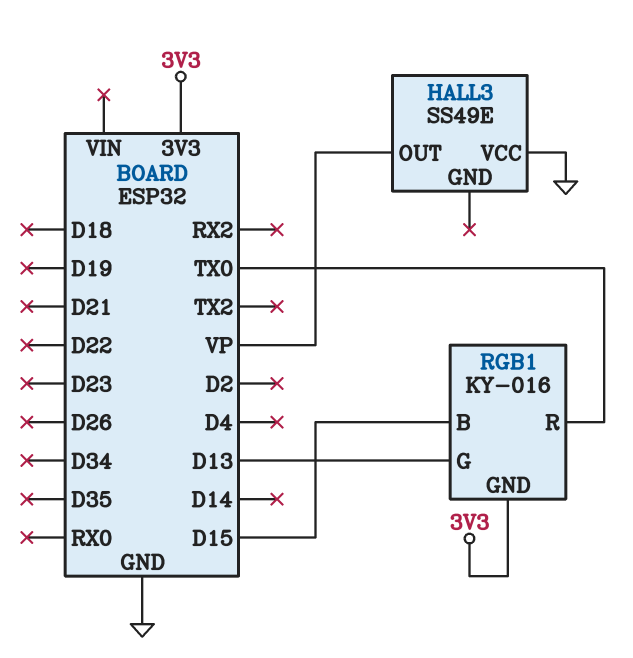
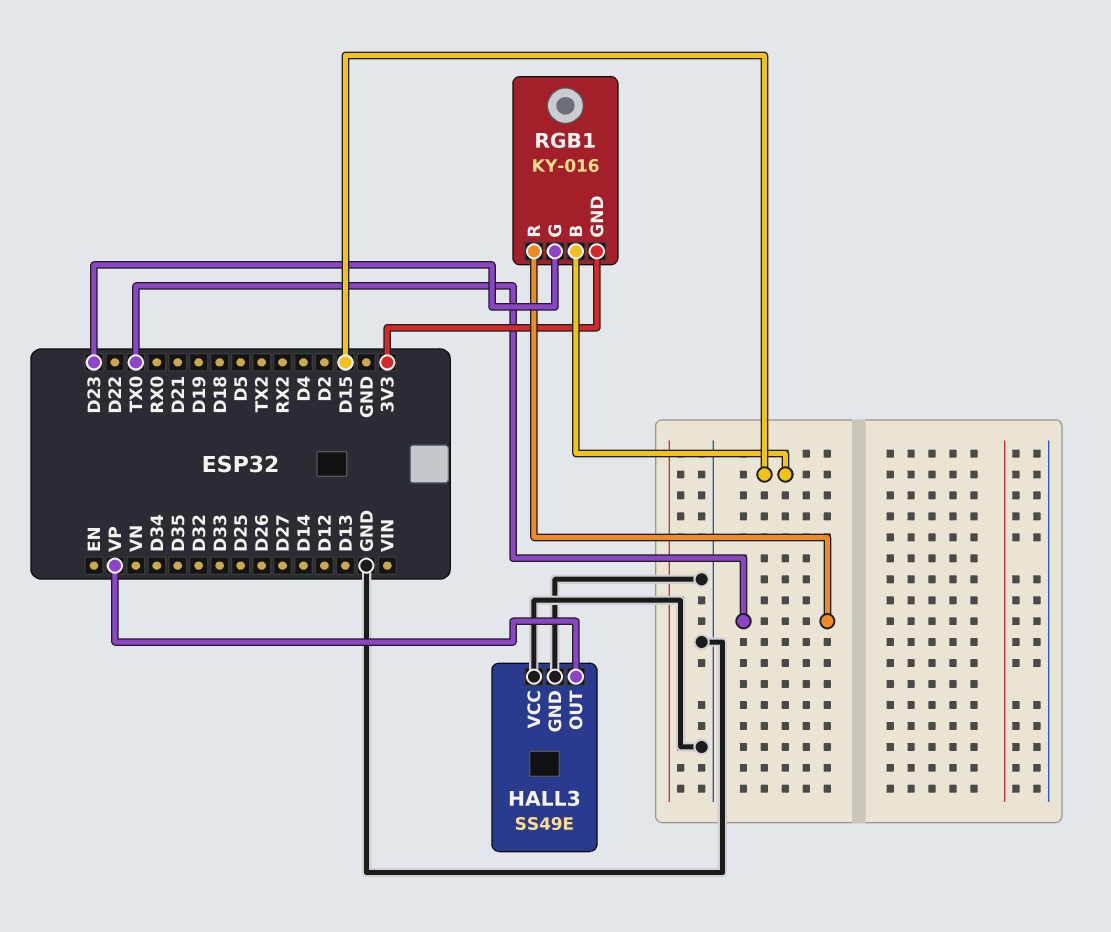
HALL3 pin GND: none -> GND
RGB1 pin G: D13 -> D23

